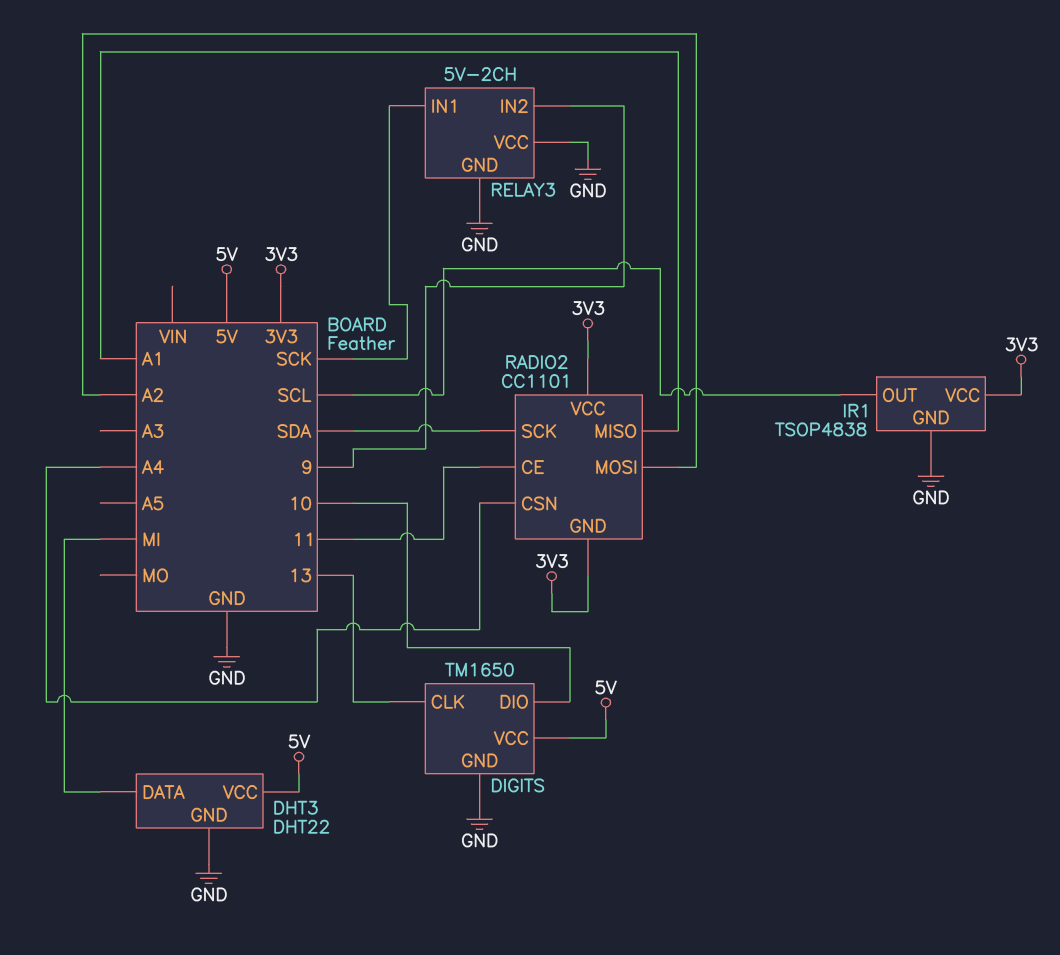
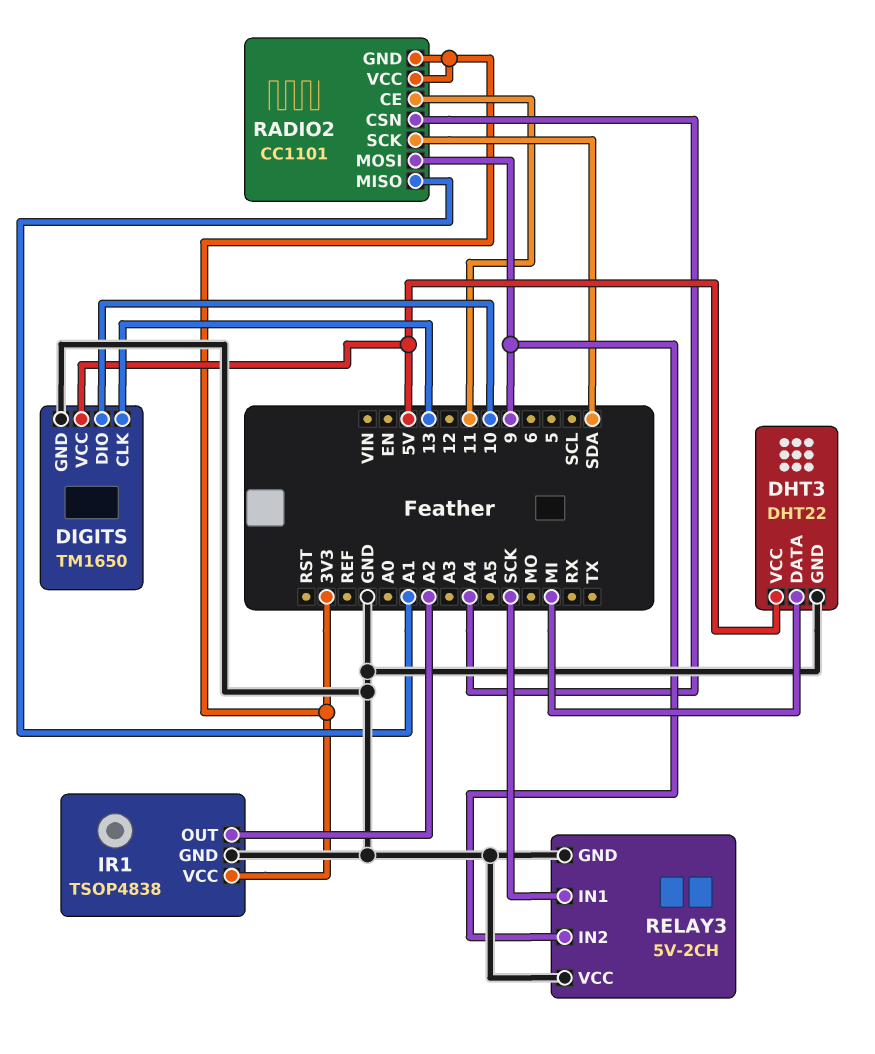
IR1 pin OUT: SCL -> A2
RADIO2 pin MOSI: A2 -> 9

